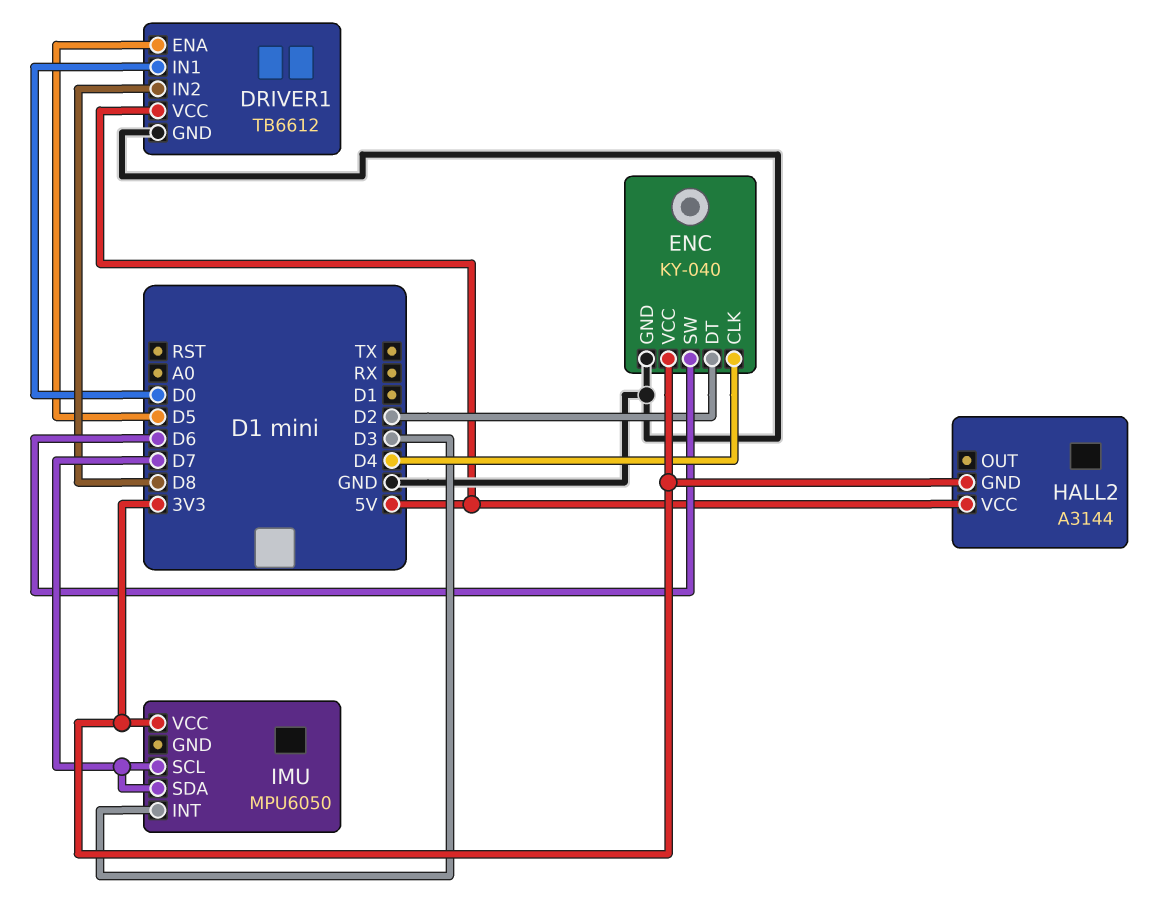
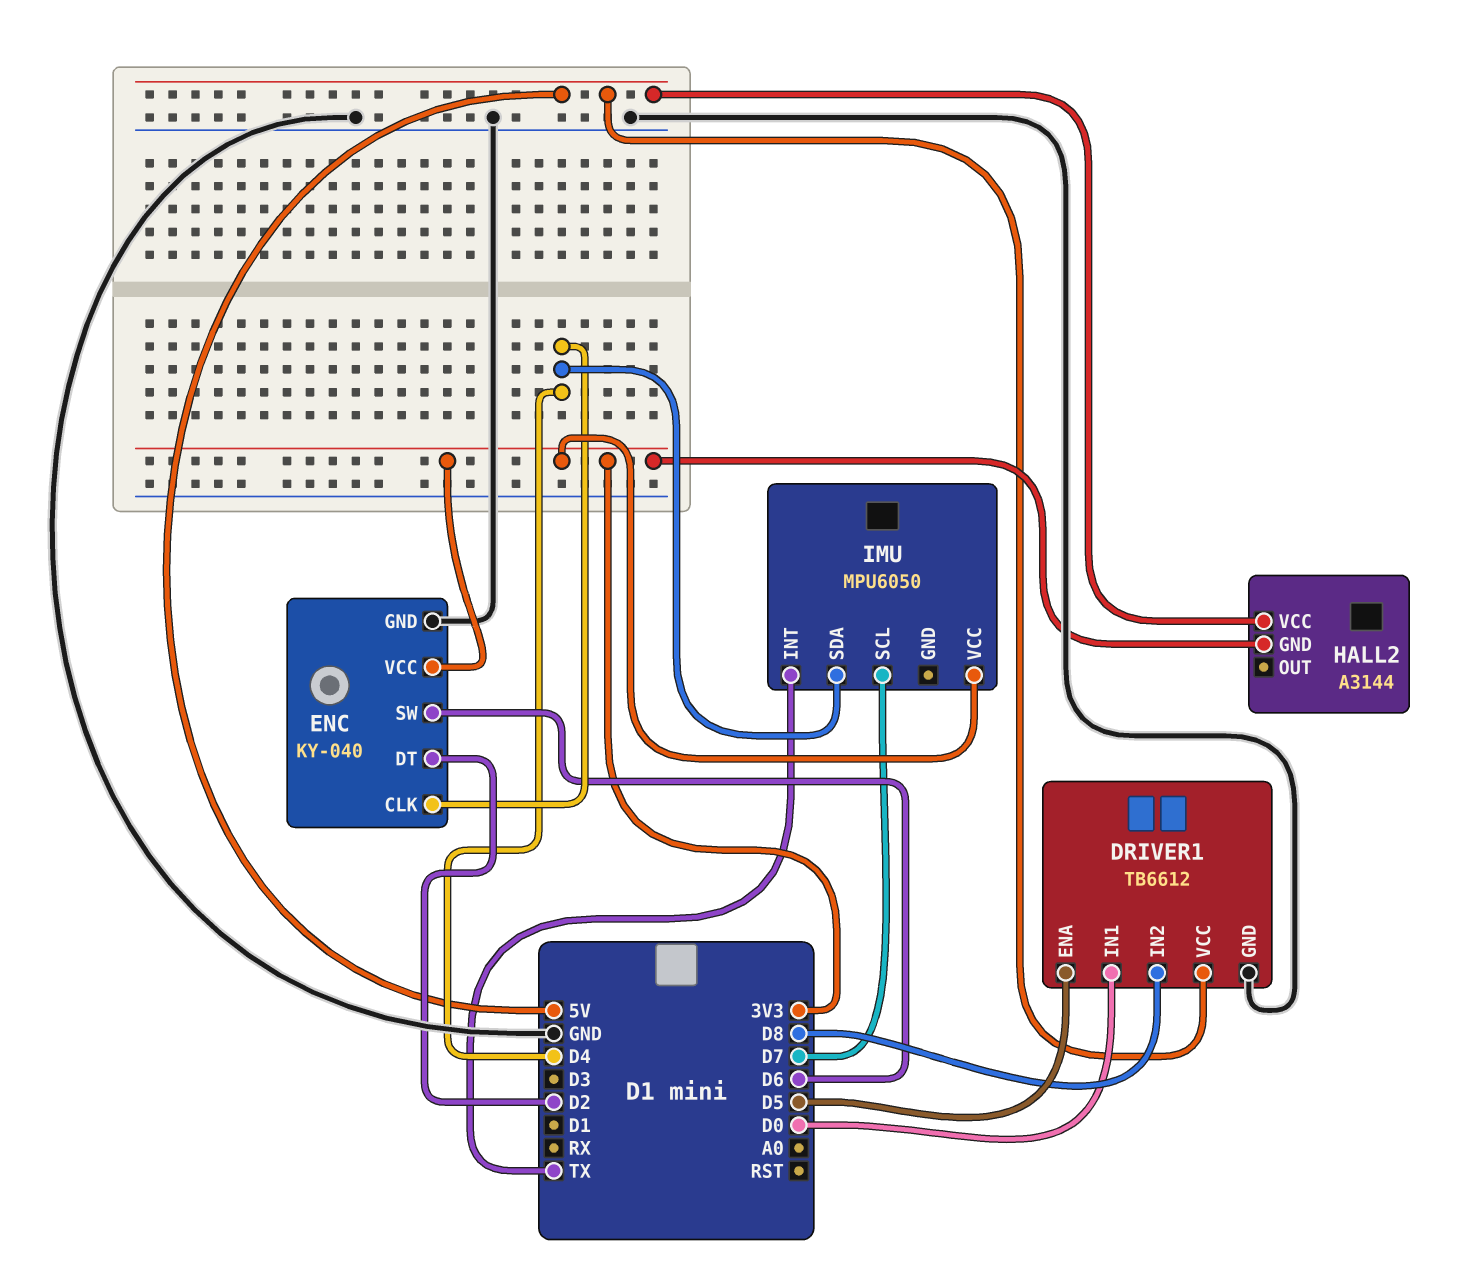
IMU pin INT: D3 -> TX
IMU pin SDA: D7 -> D4

